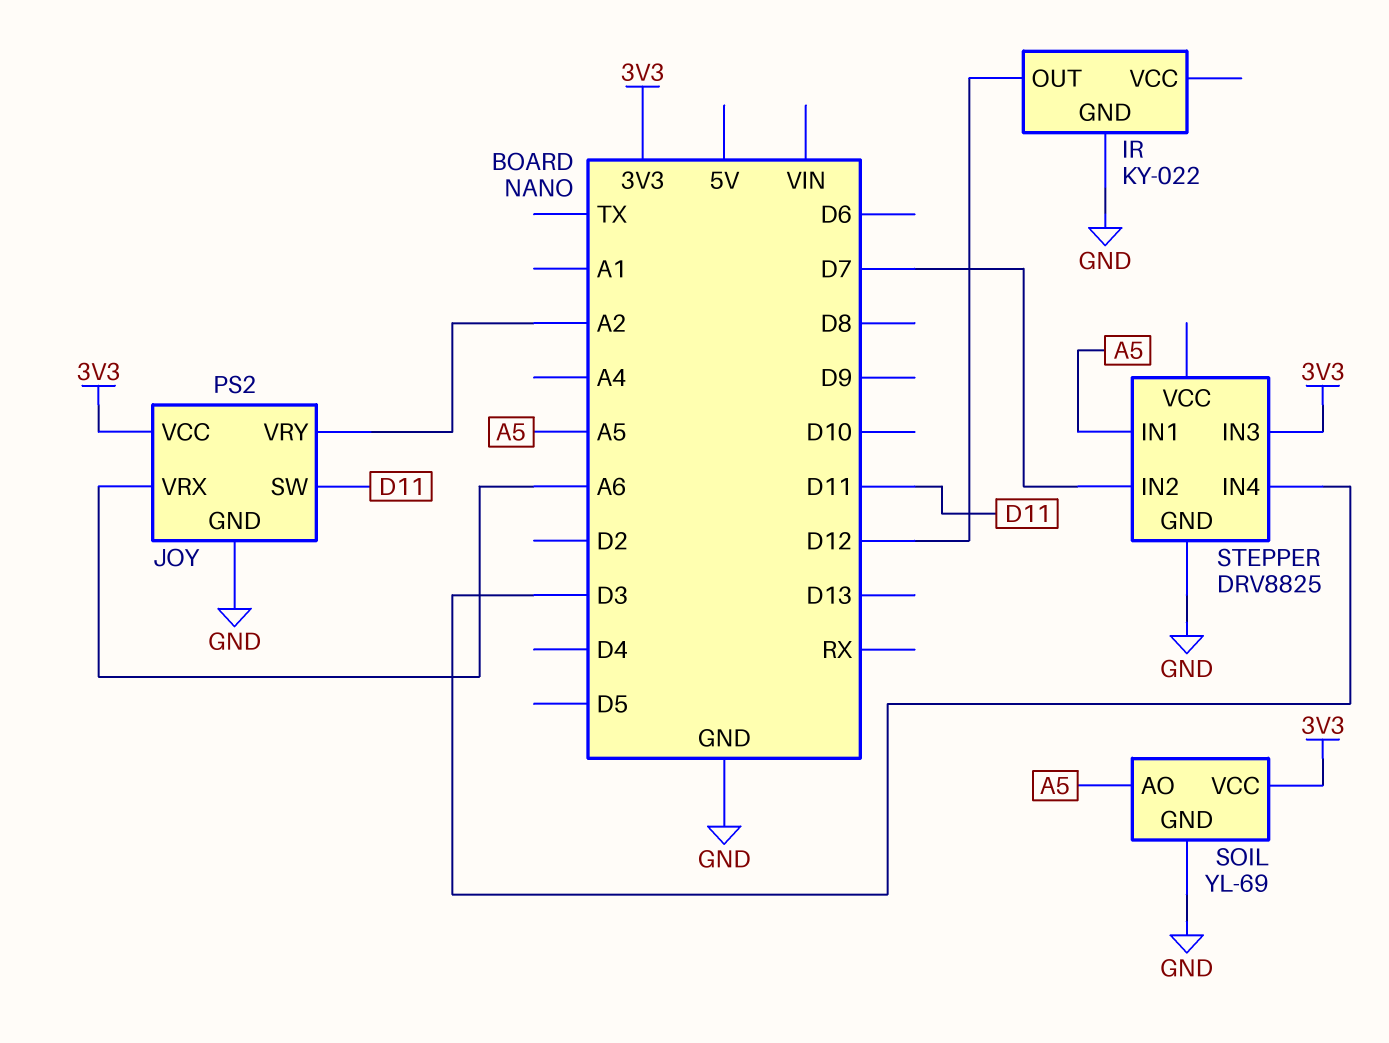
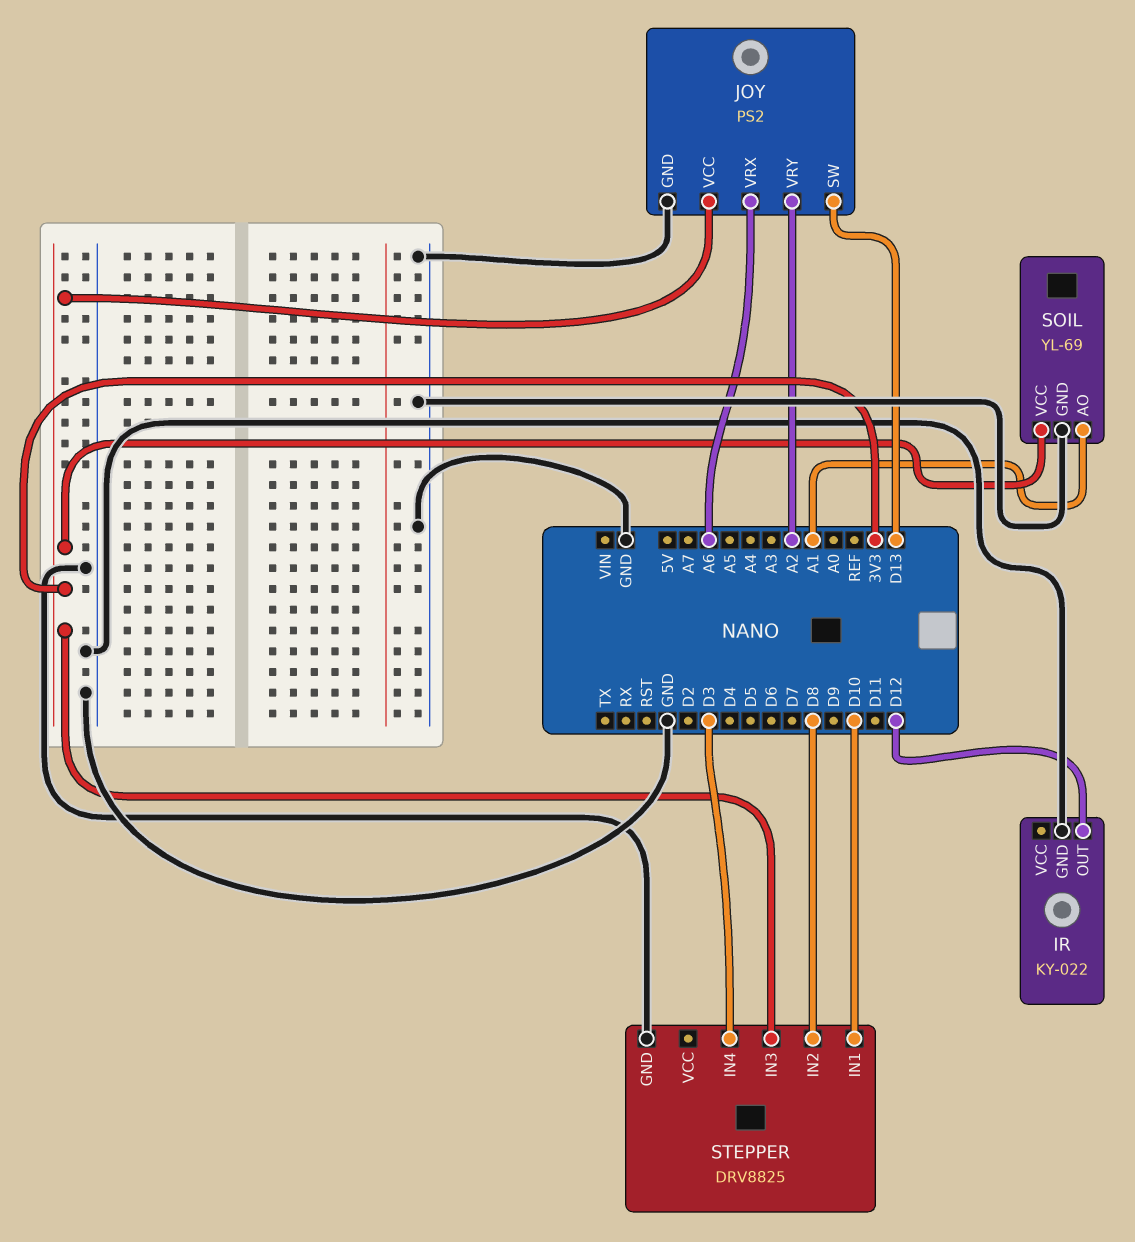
JOY pin SW: D11 -> D13
SOIL pin AO: A5 -> A1
STEPPER pin IN1: A5 -> D10
STEPPER pin IN2: D7 -> D8

